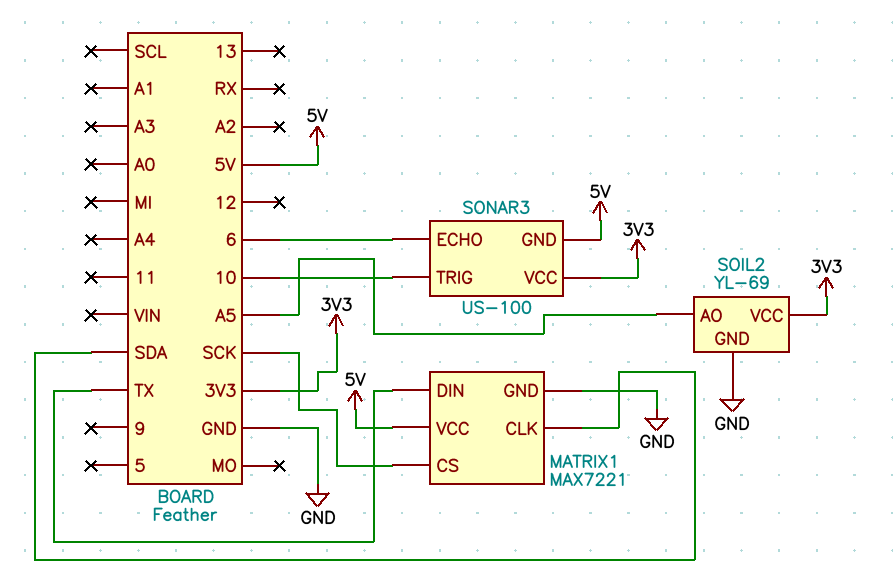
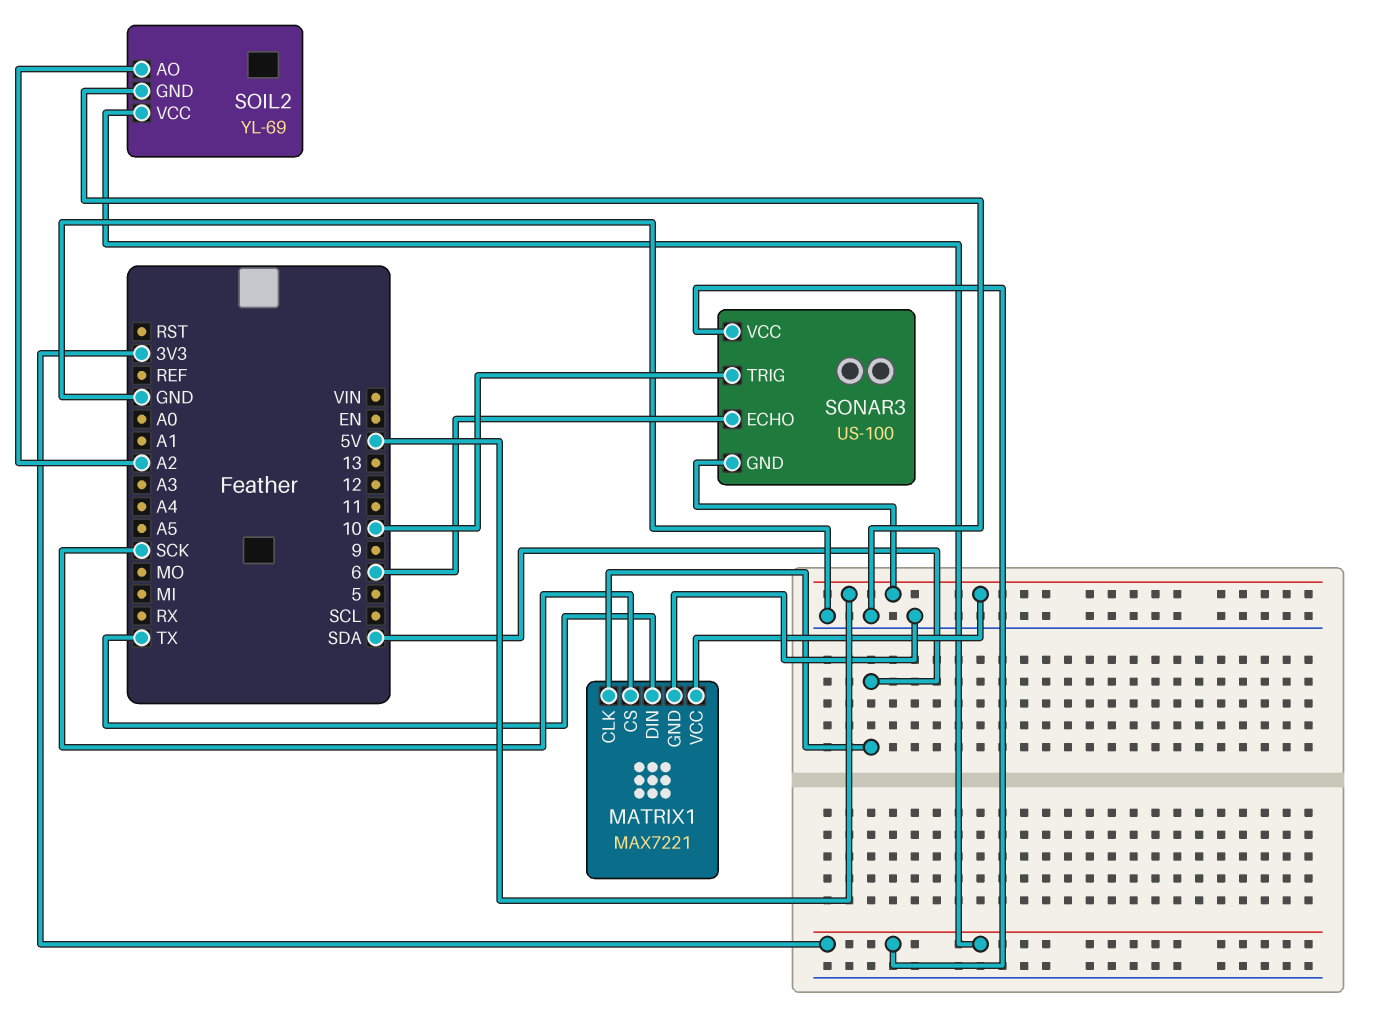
SOIL2 pin AO: A5 -> A2

